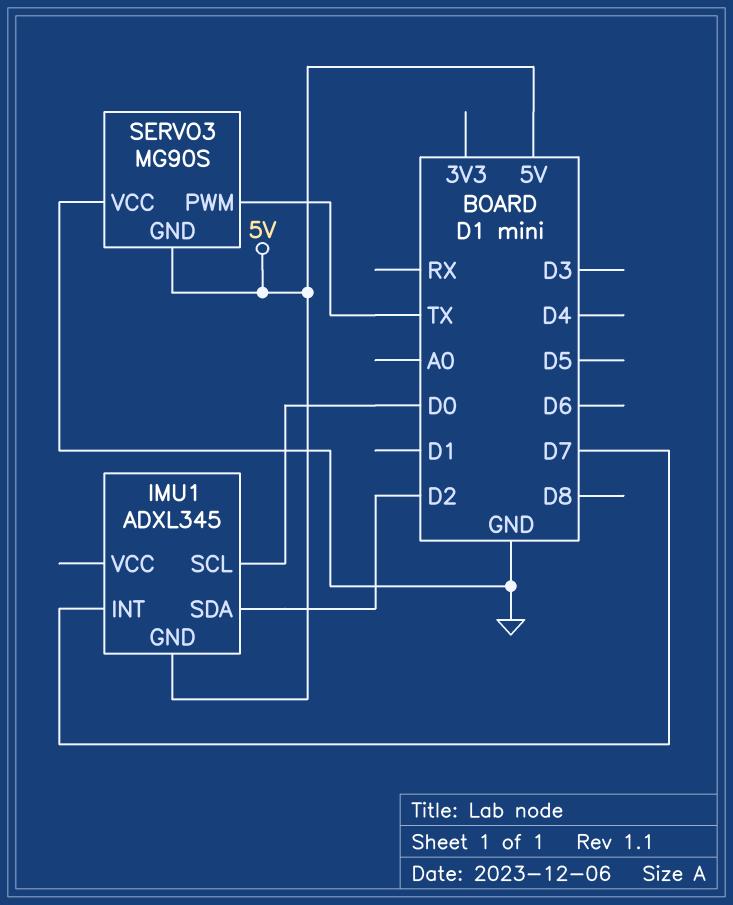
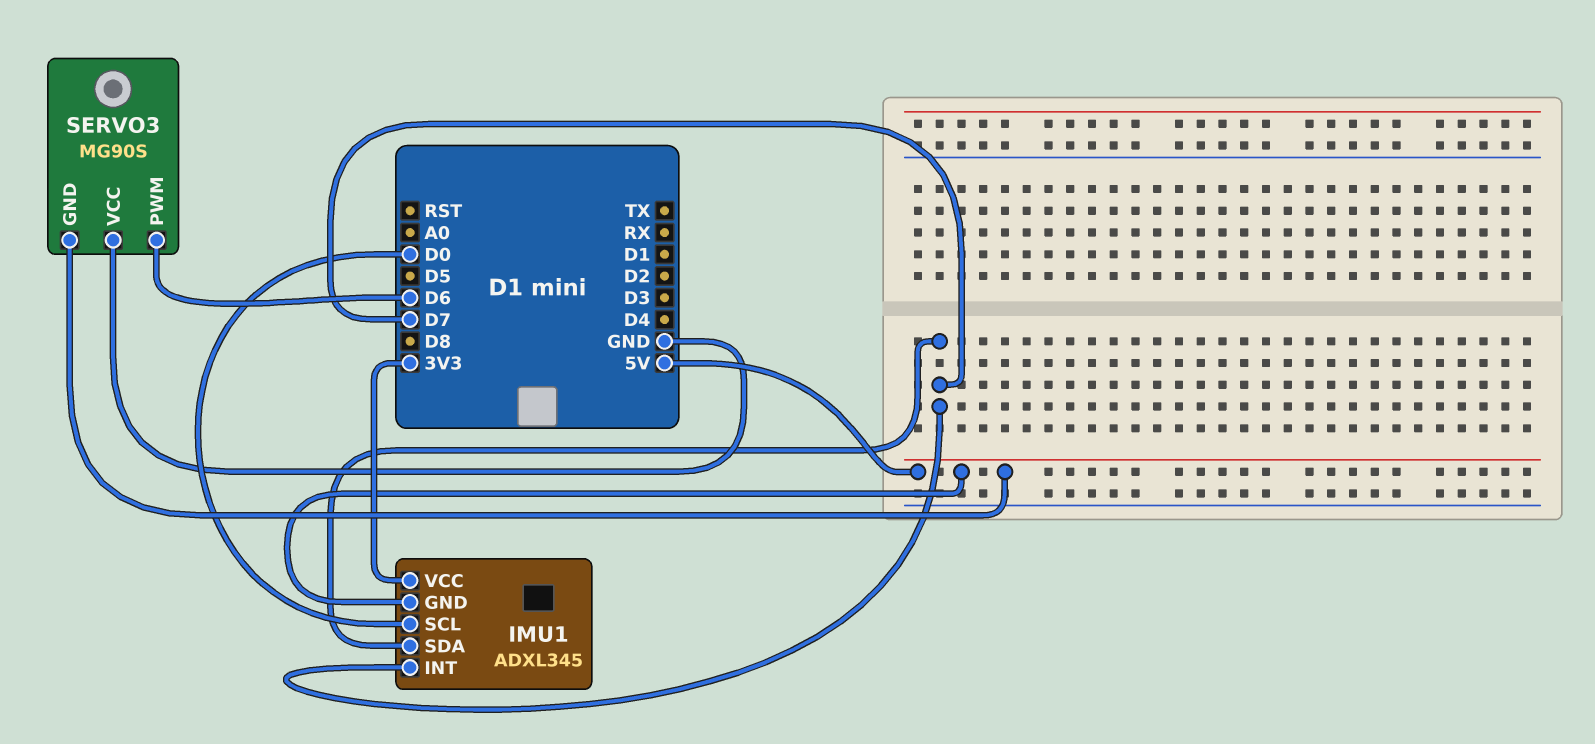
IMU1 pin SDA: D2 -> D7
IMU1 pin VCC: none -> 3V3
SERVO3 pin PWM: TX -> D6

